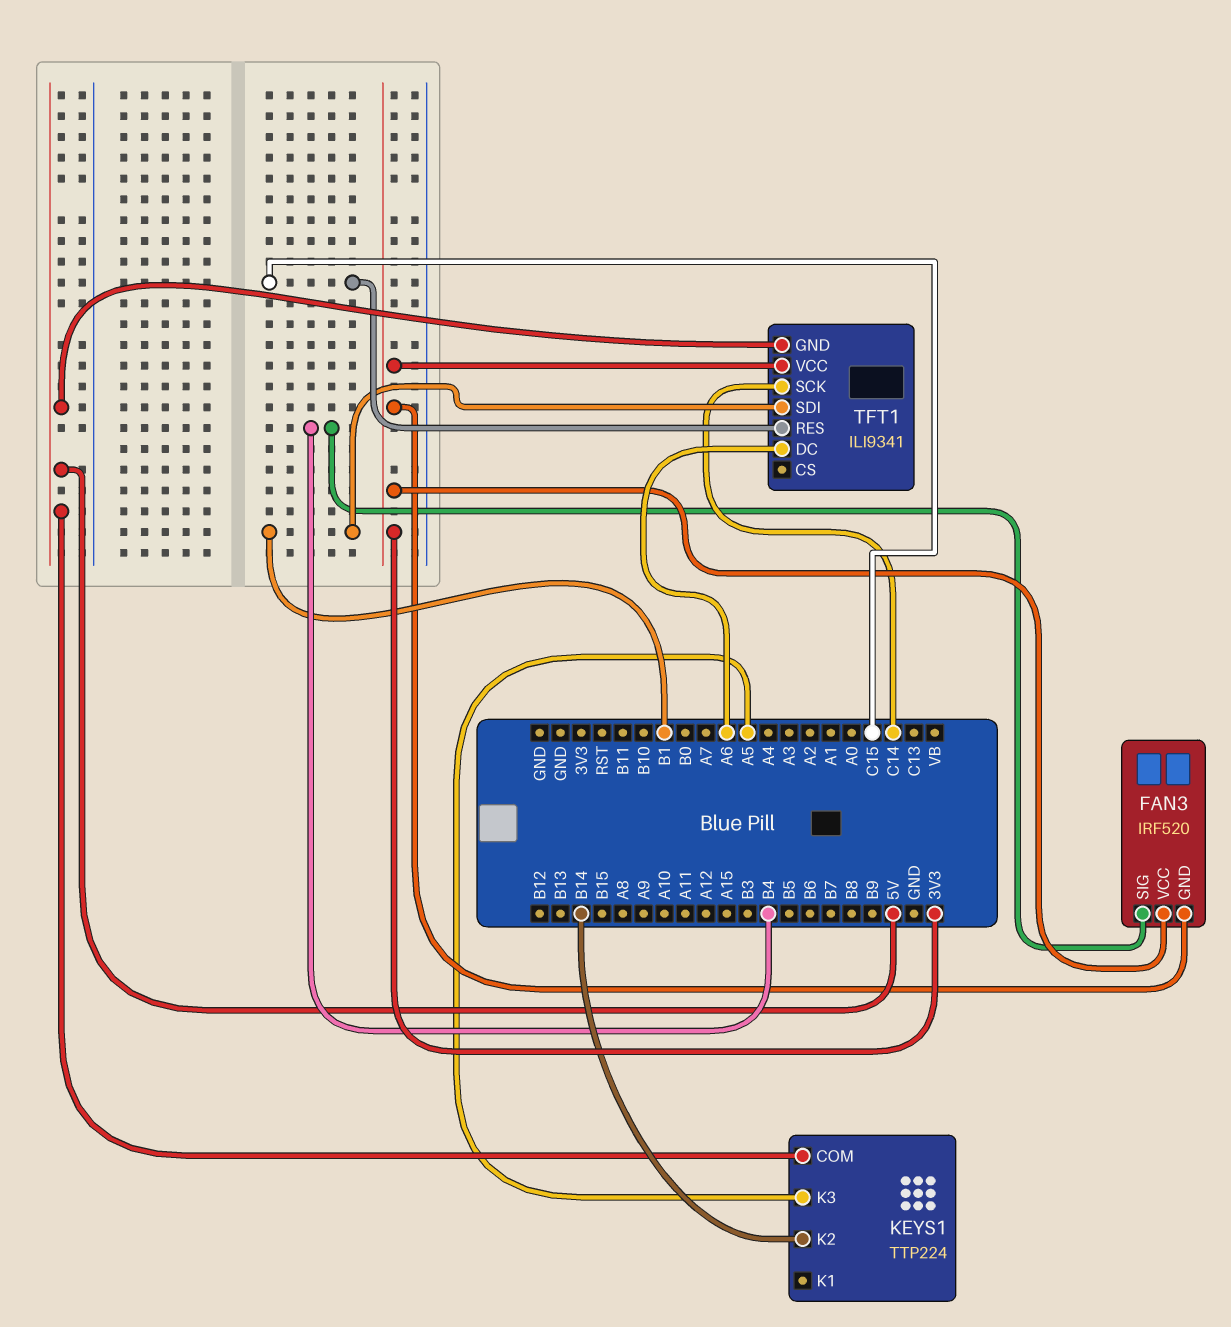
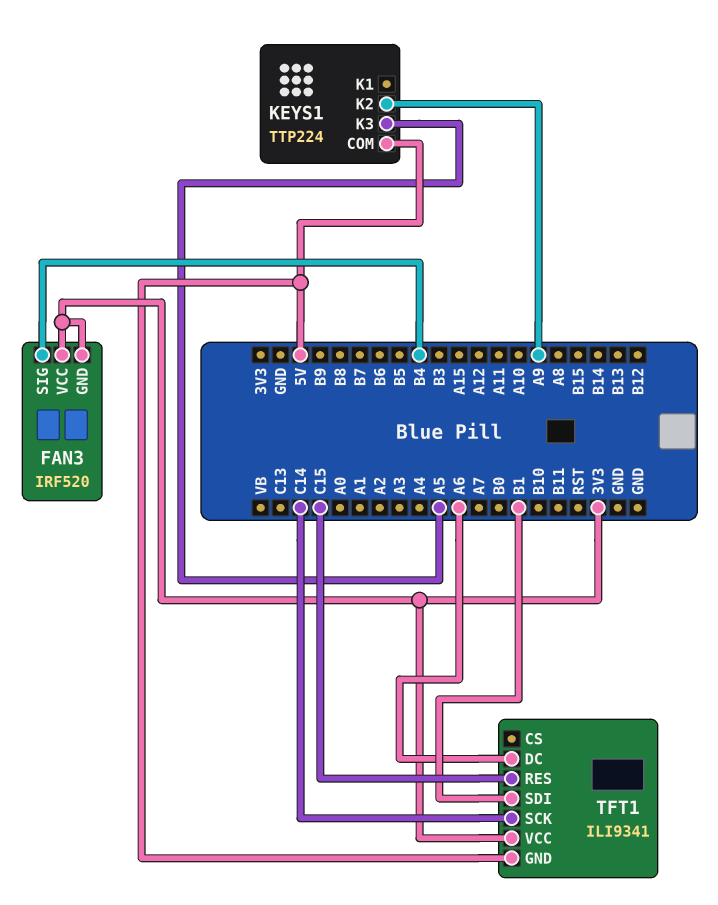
KEYS1 pin K2: B14 -> A9

